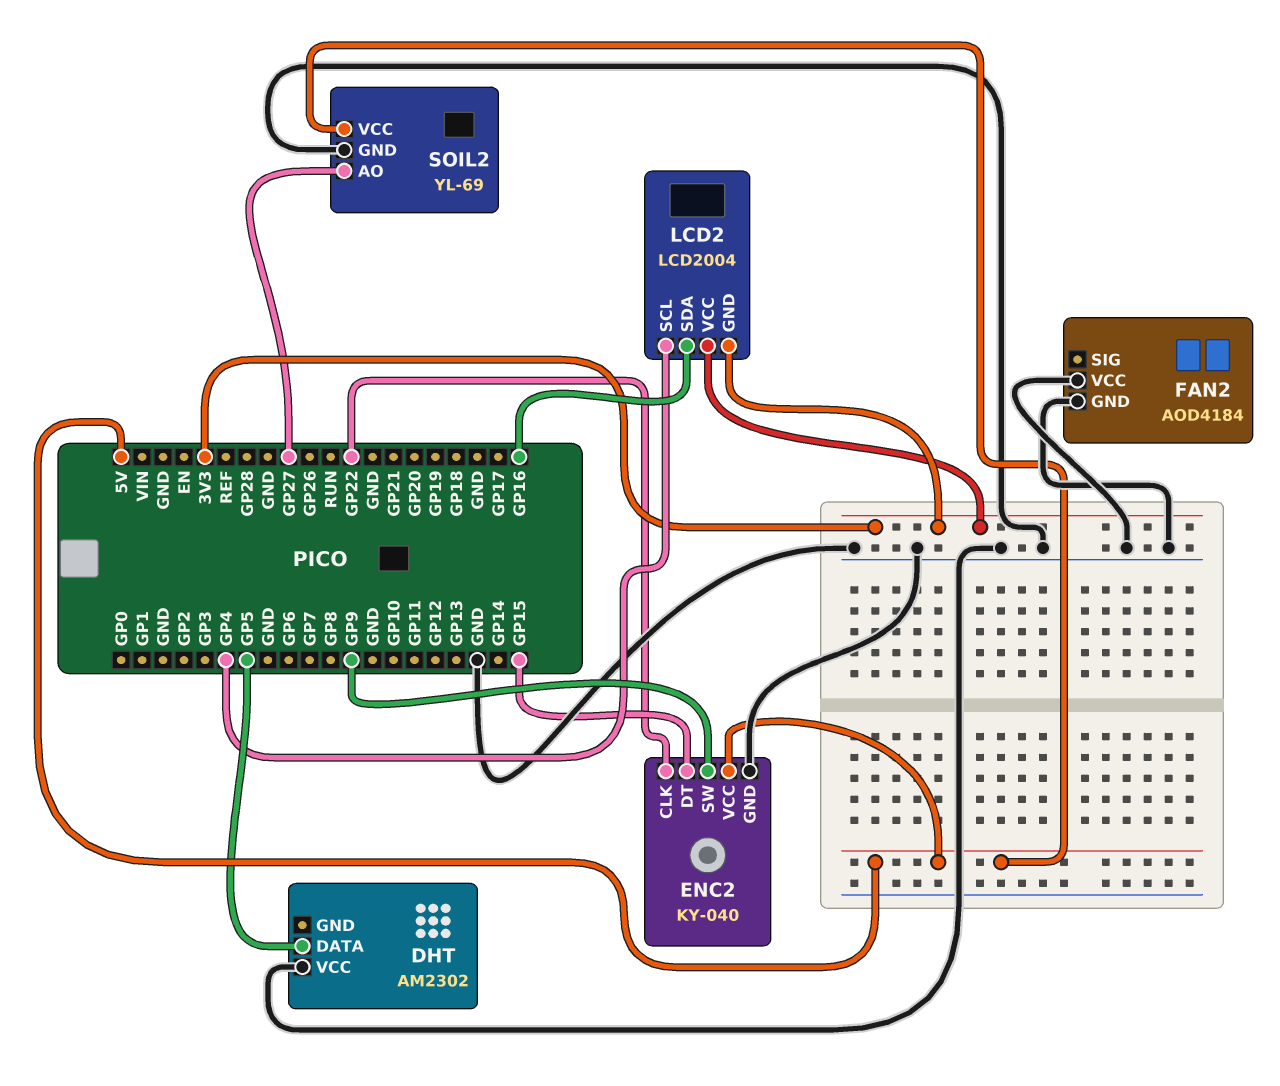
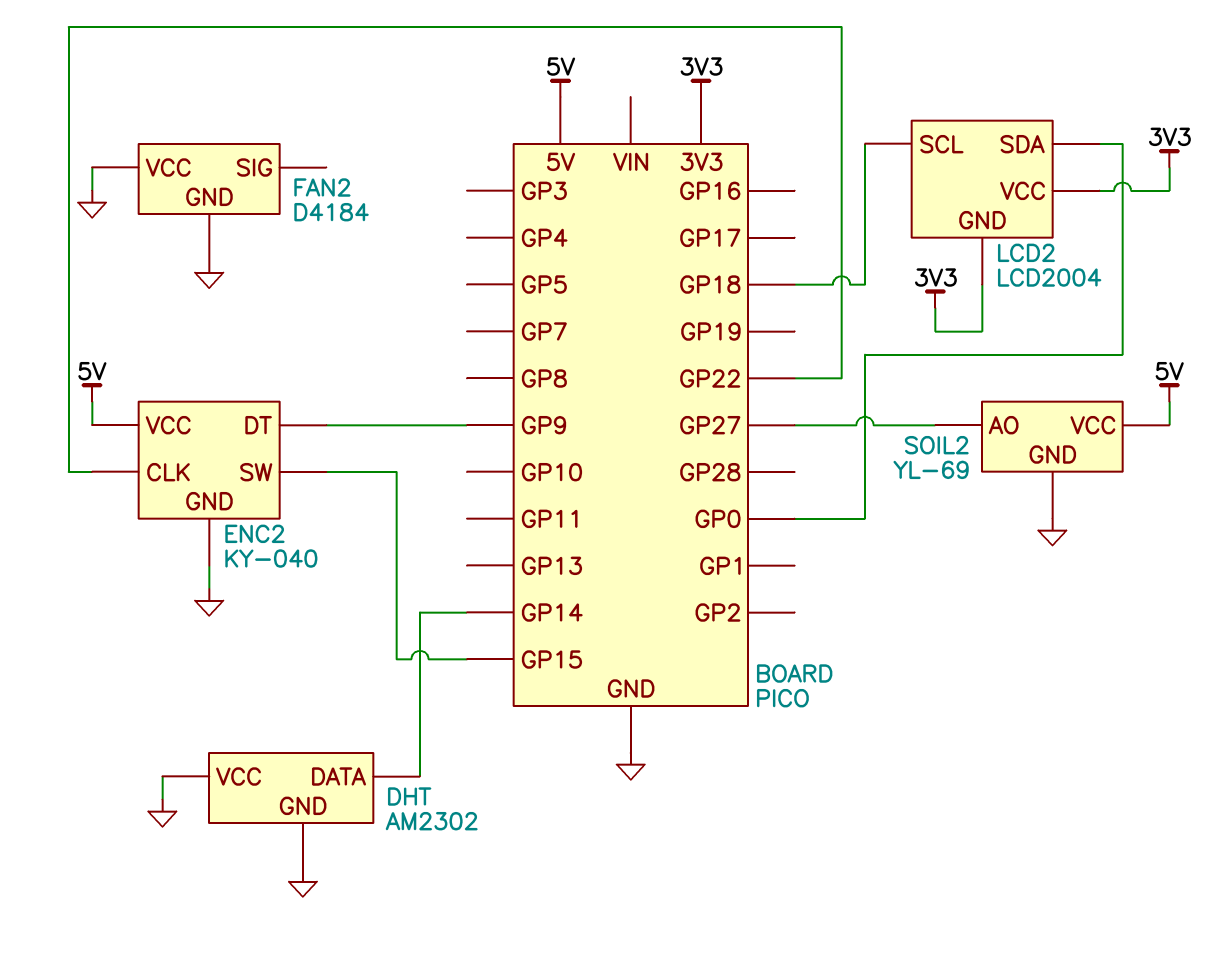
DHT pin DATA: GP5 -> GP14
DHT pin GND: none -> GND
ENC2 pin DT: GP15 -> GP9
ENC2 pin SW: GP9 -> GP15
FAN2: AOD4184 -> D4184
LCD2 pin SCL: GP4 -> GP18
LCD2 pin SDA: GP16 -> GP0

